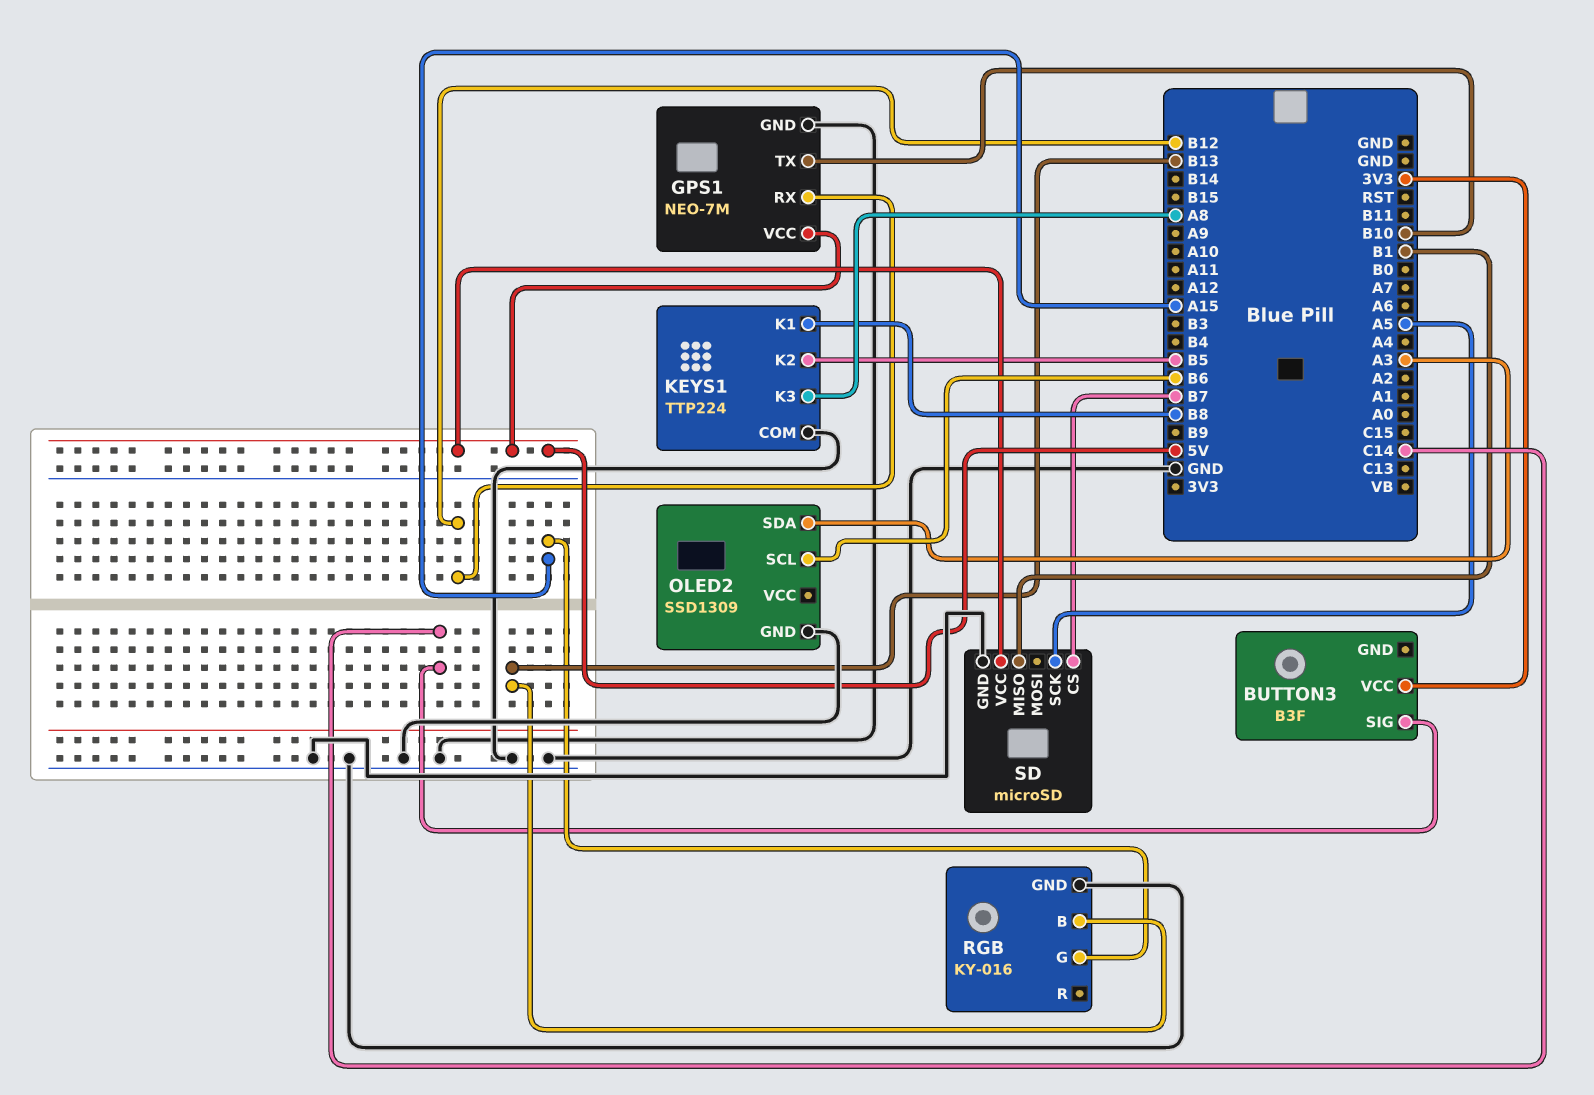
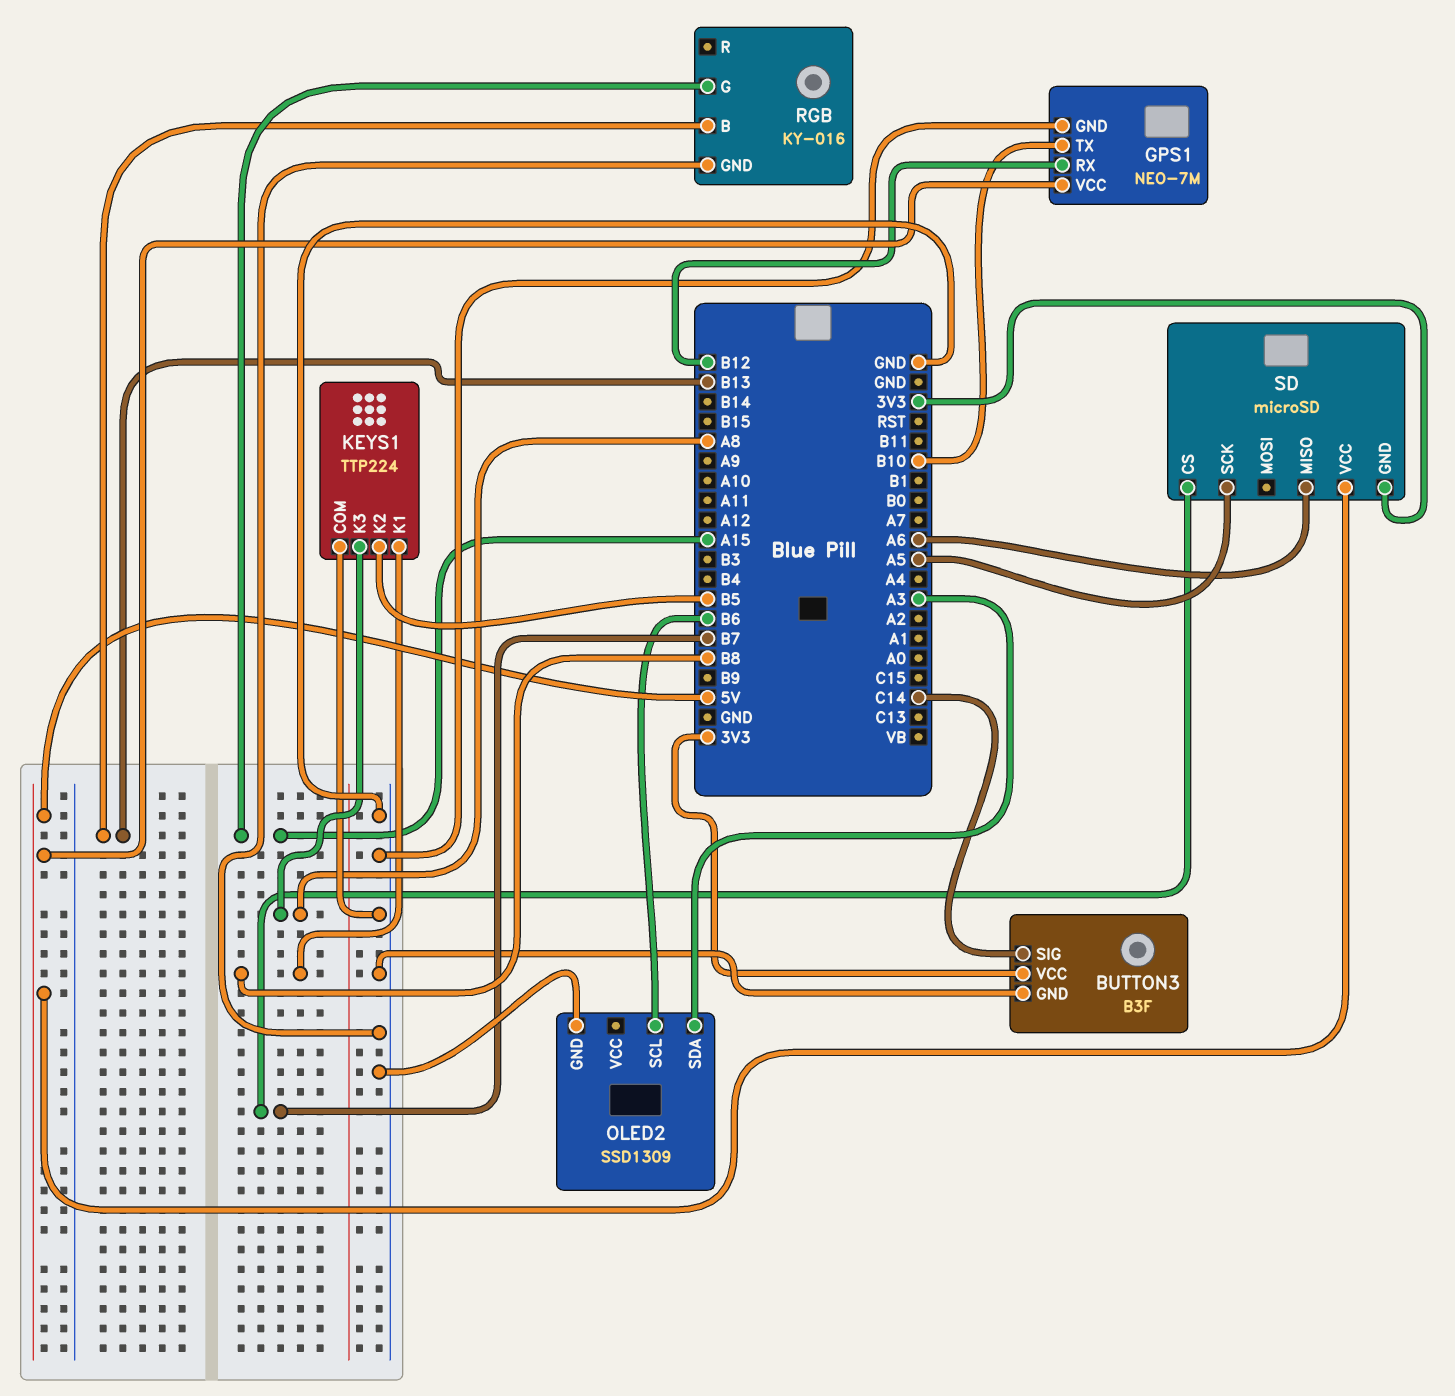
BUTTON3 pin GND: none -> GND
SD pin GND: GND -> 3V3
SD pin MISO: B1 -> A6

